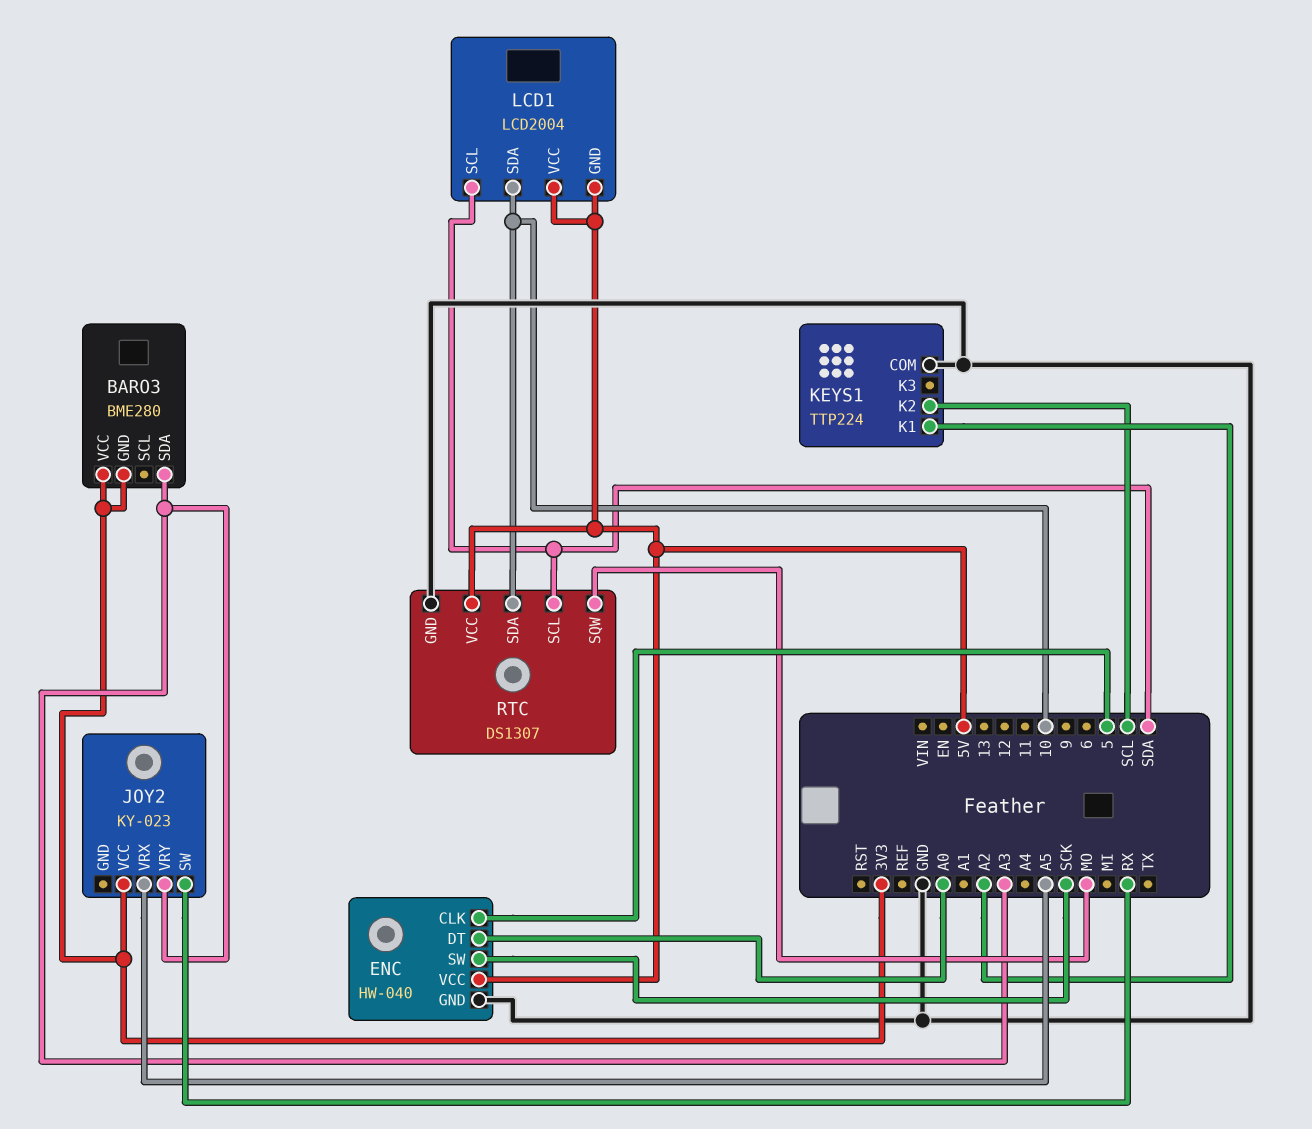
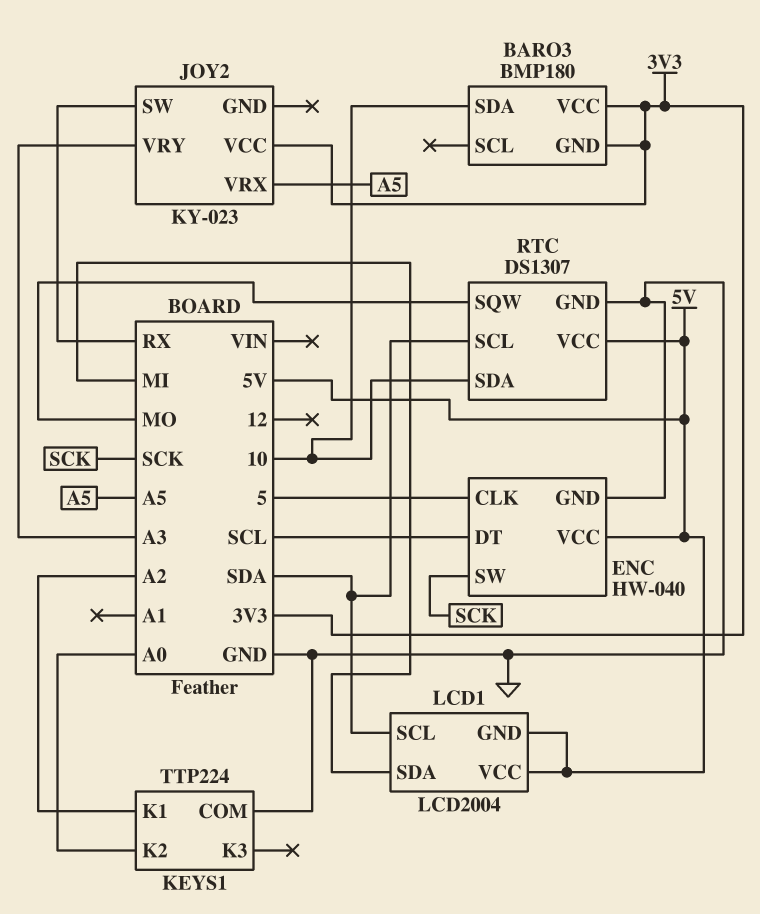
BARO3: BME280 -> BMP180
BARO3 pin SDA: A3 -> 10
ENC pin DT: A0 -> SCL
KEYS1 pin K2: SCL -> A0
LCD1 pin SDA: 10 -> MI

